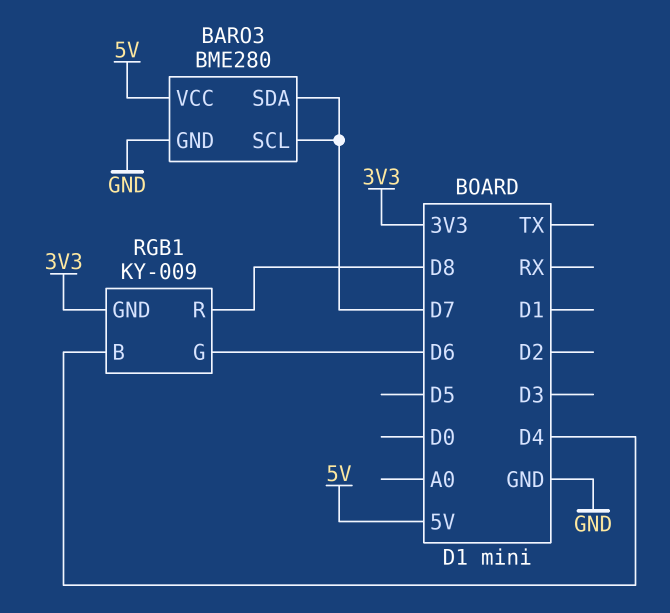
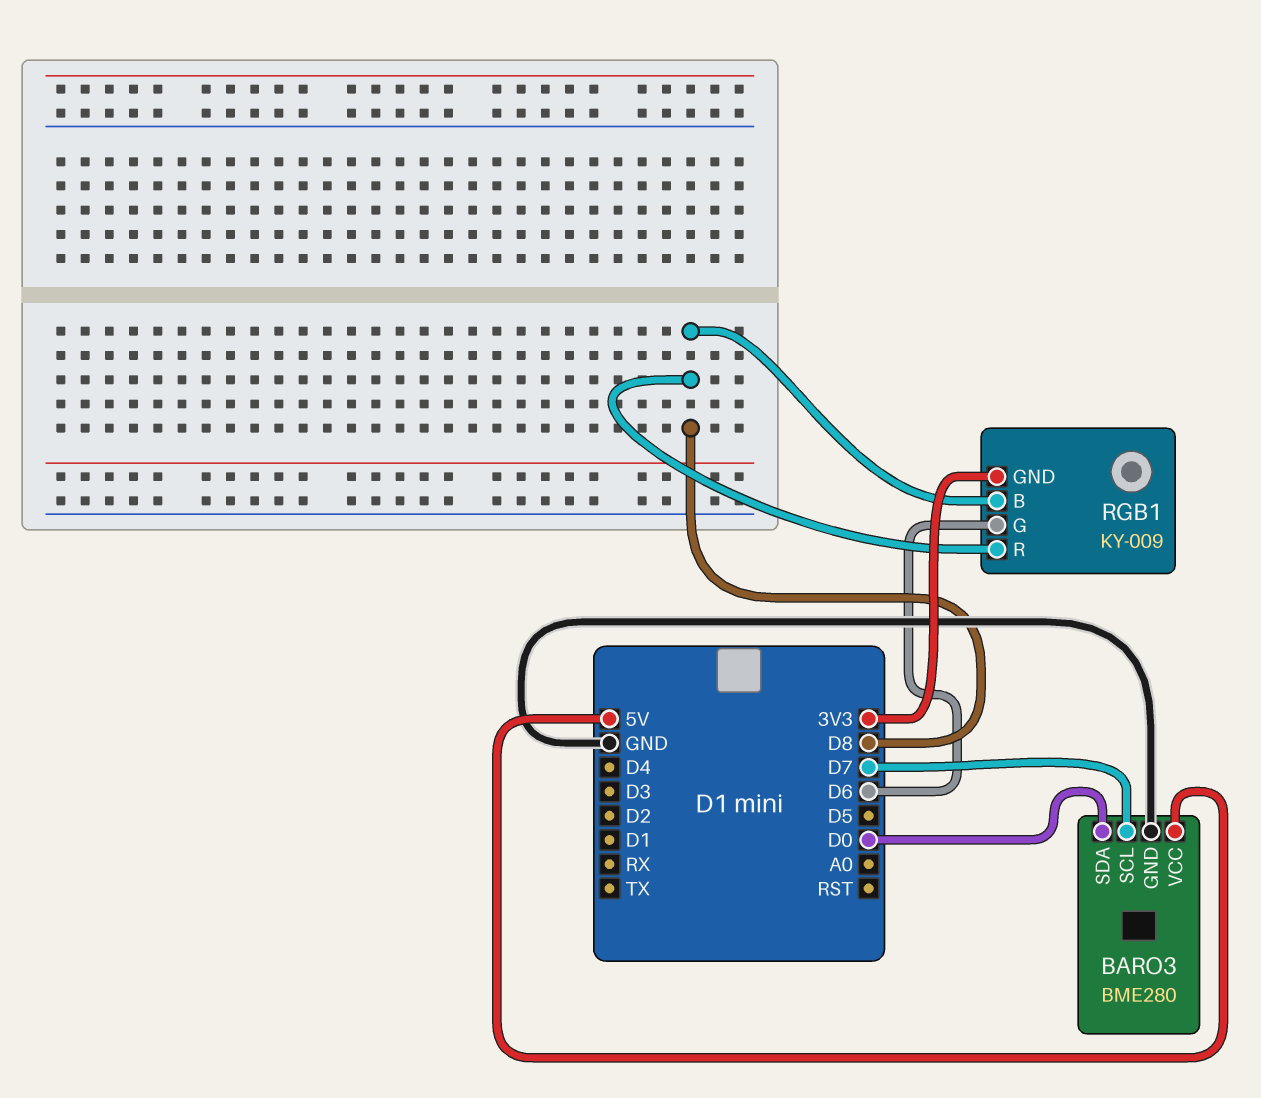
BARO3 pin SDA: D7 -> D0
RGB1 pin B: D4 -> D8

